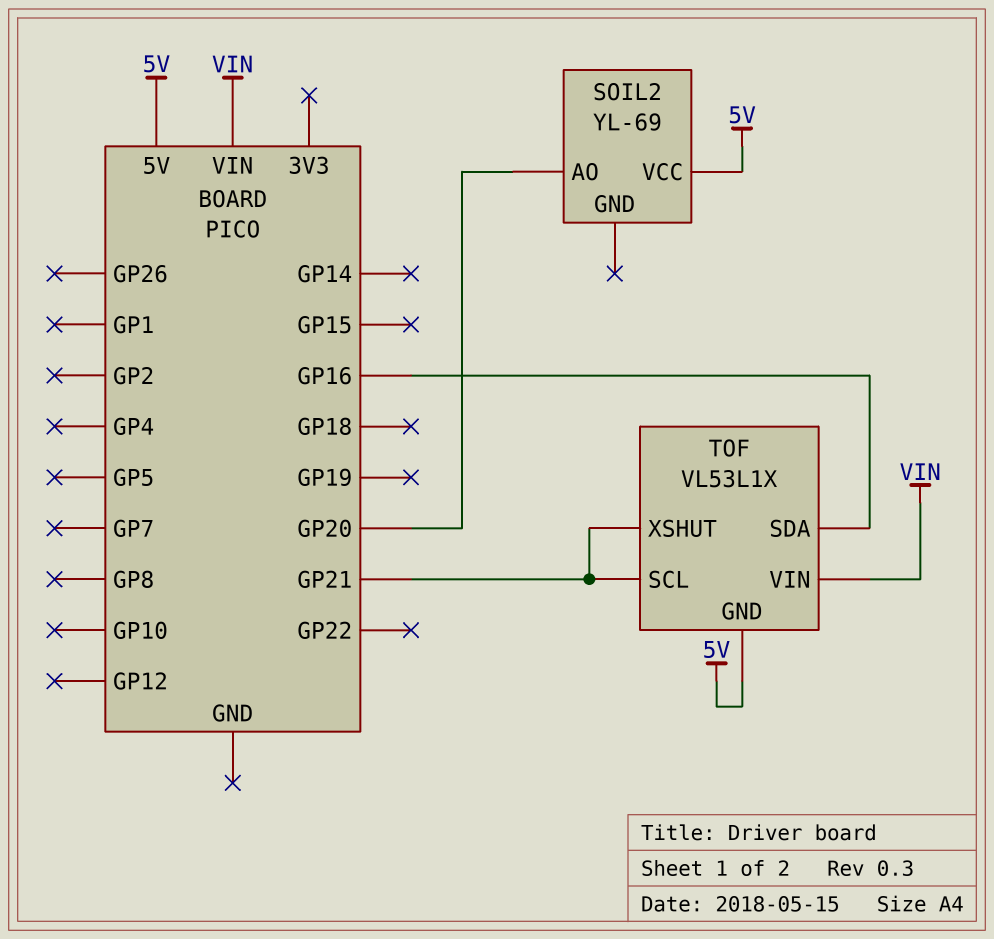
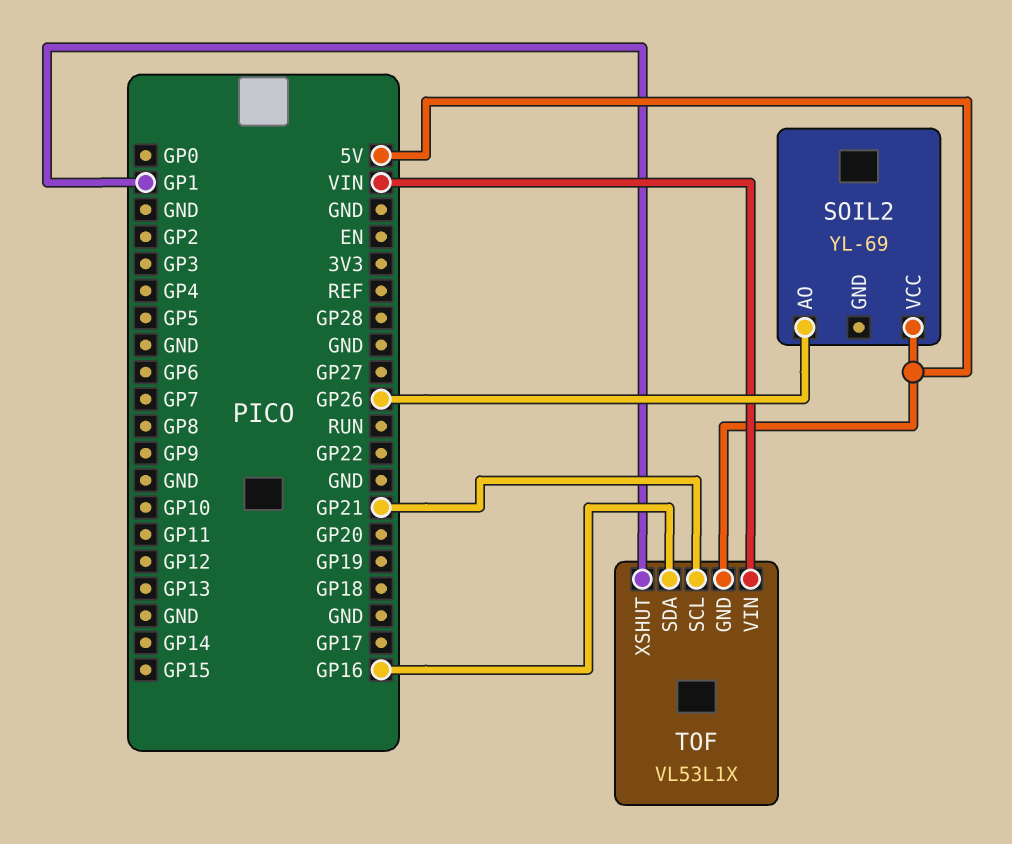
SOIL2 pin AO: GP20 -> GP26
TOF pin XSHUT: GP21 -> GP1

